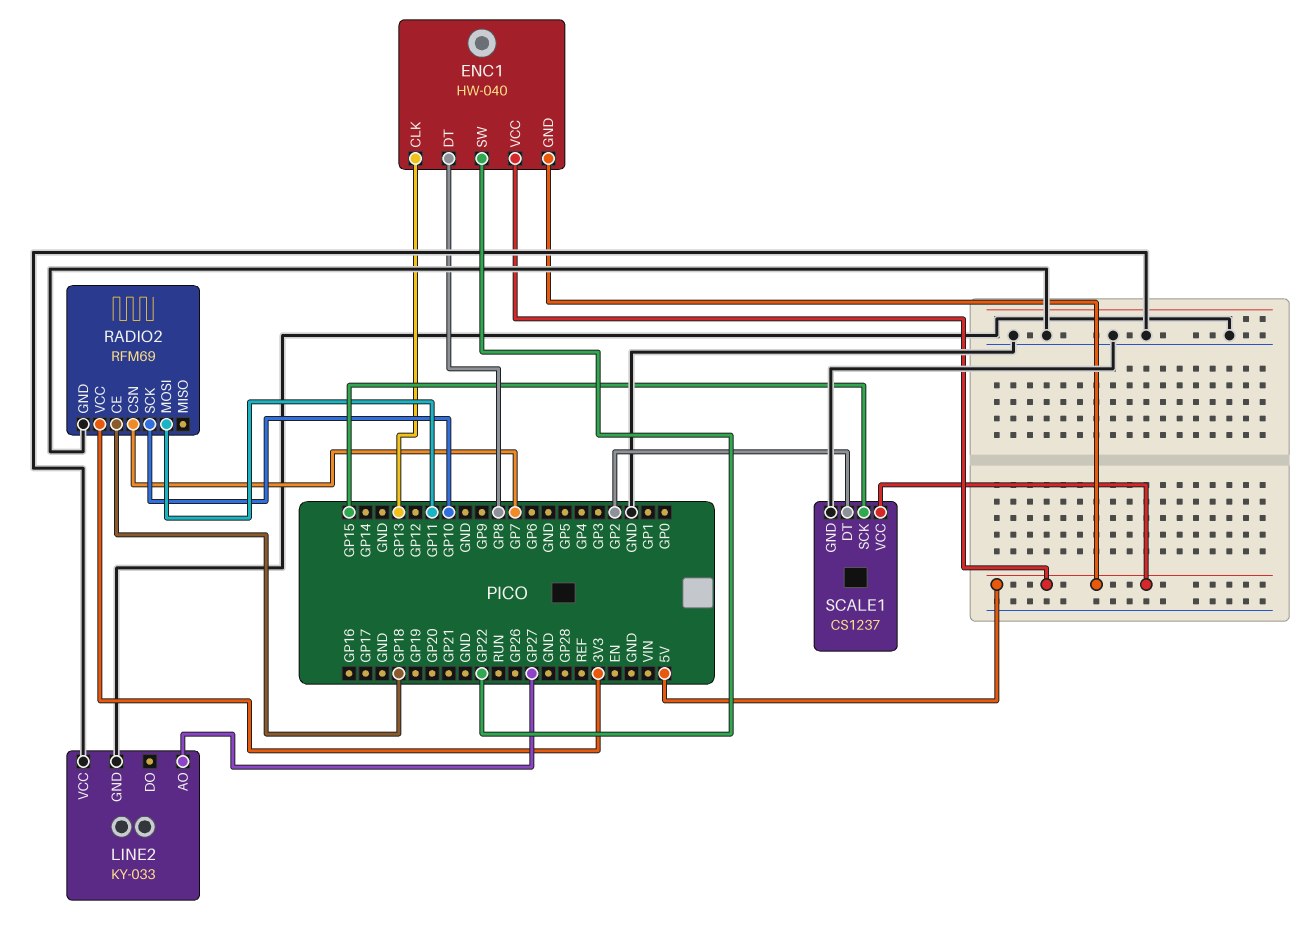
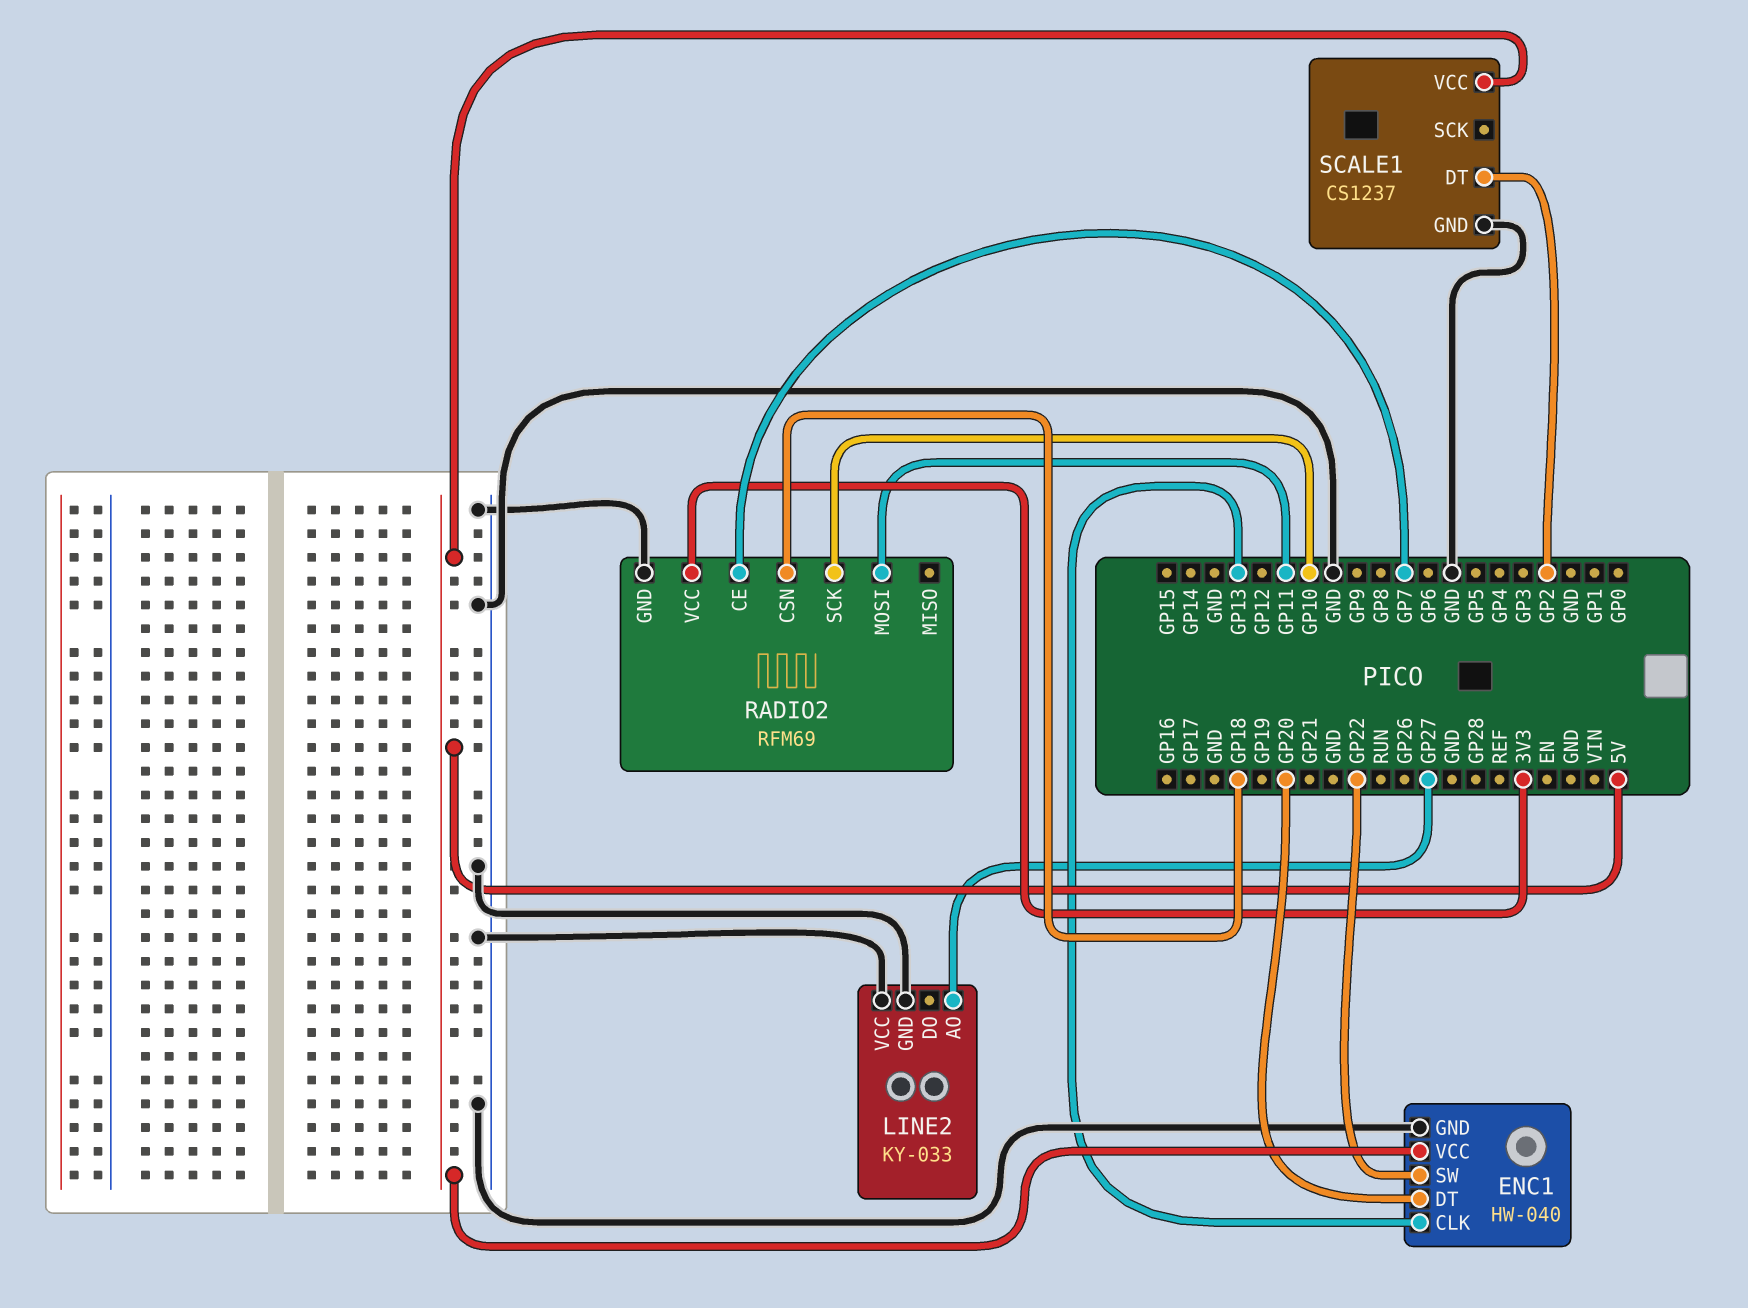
ENC1 pin DT: GP8 -> GP20
ENC1 pin GND: 5V -> GND
RADIO2 pin CE: GP18 -> GP7
RADIO2 pin CSN: GP7 -> GP18
SCALE1 pin SCK: GP15 -> none

